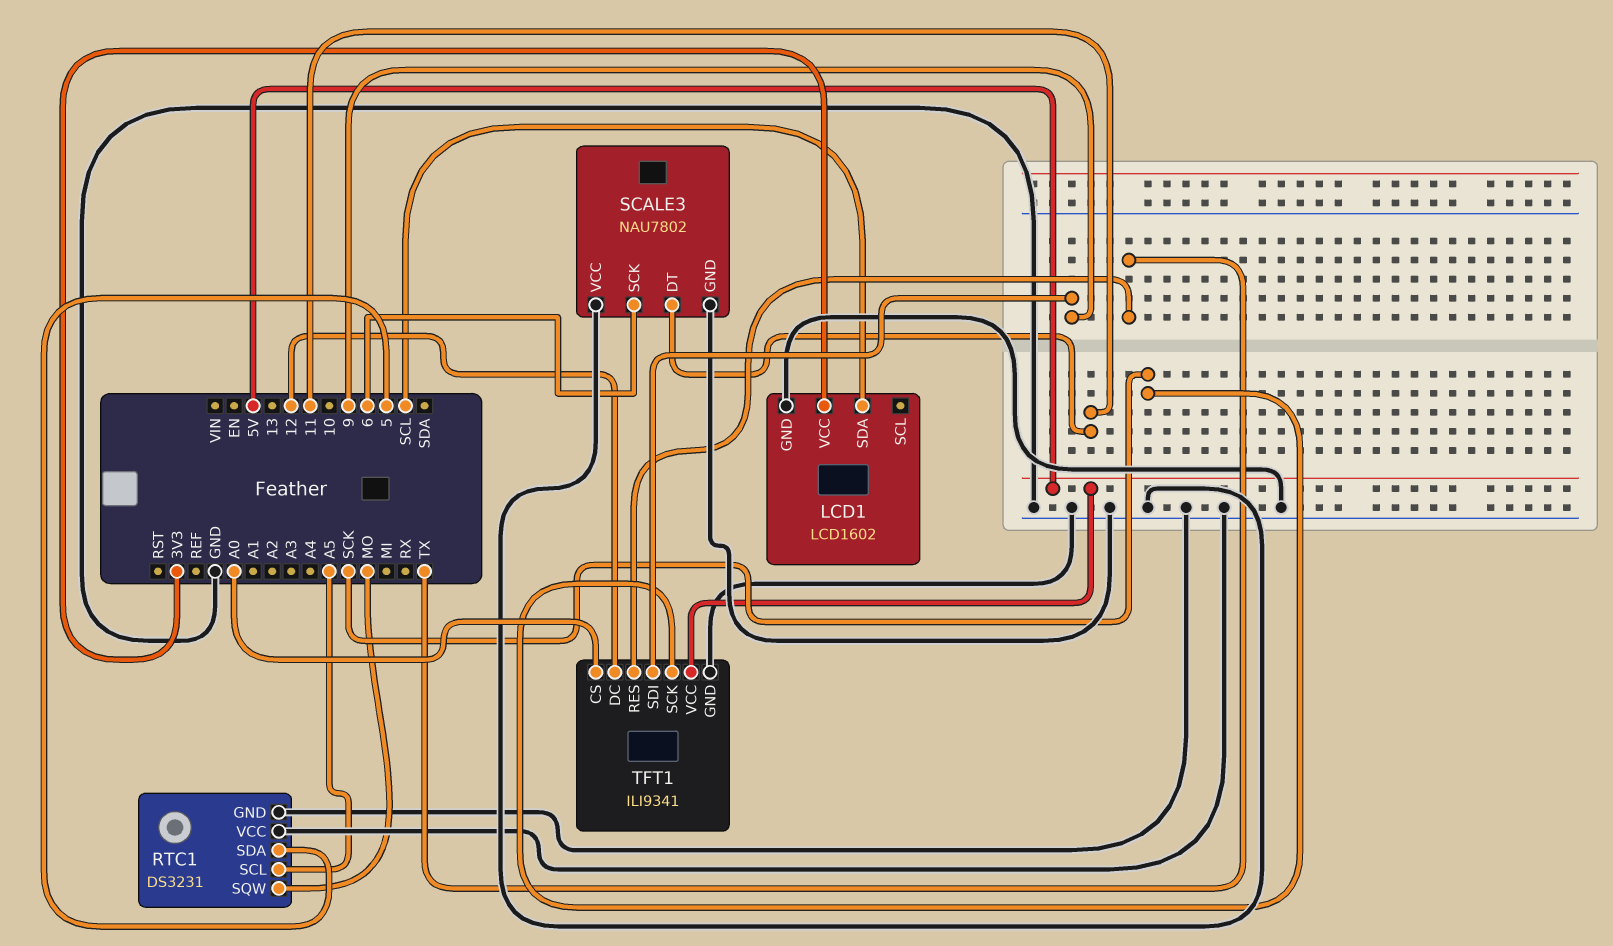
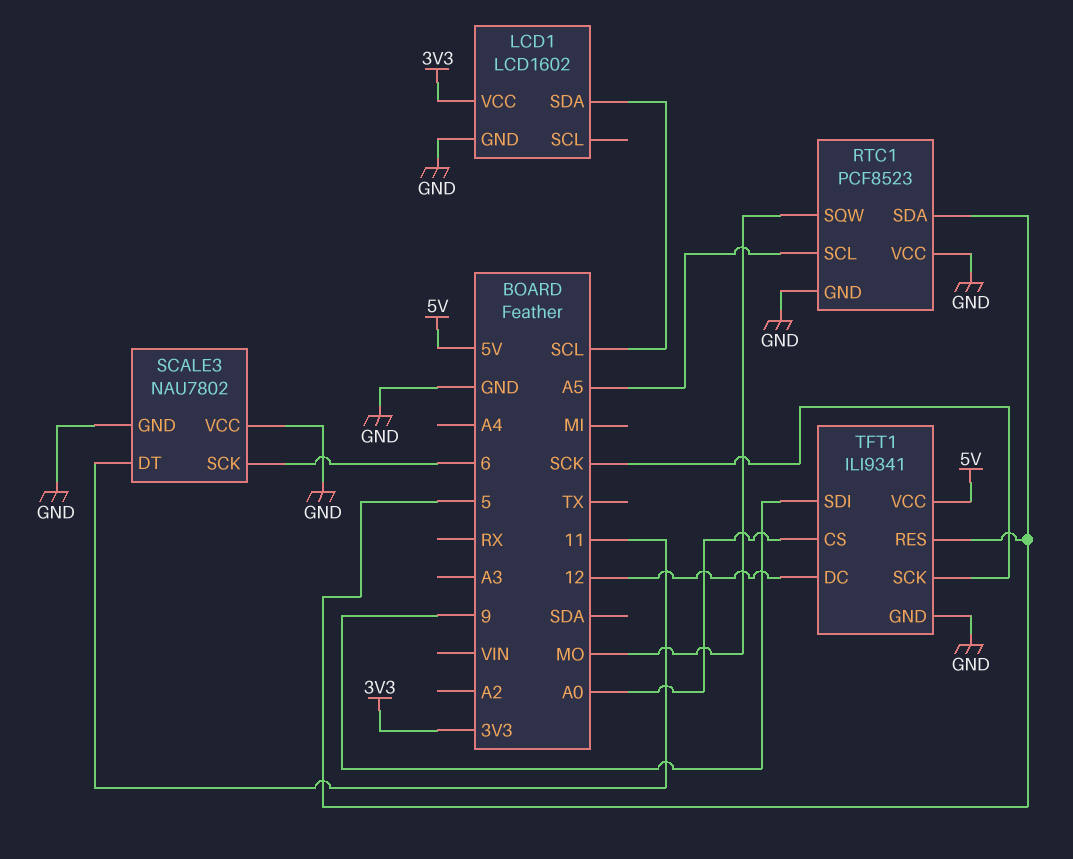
RTC1: DS3231 -> PCF8523
TFT1 pin RES: TX -> 5

